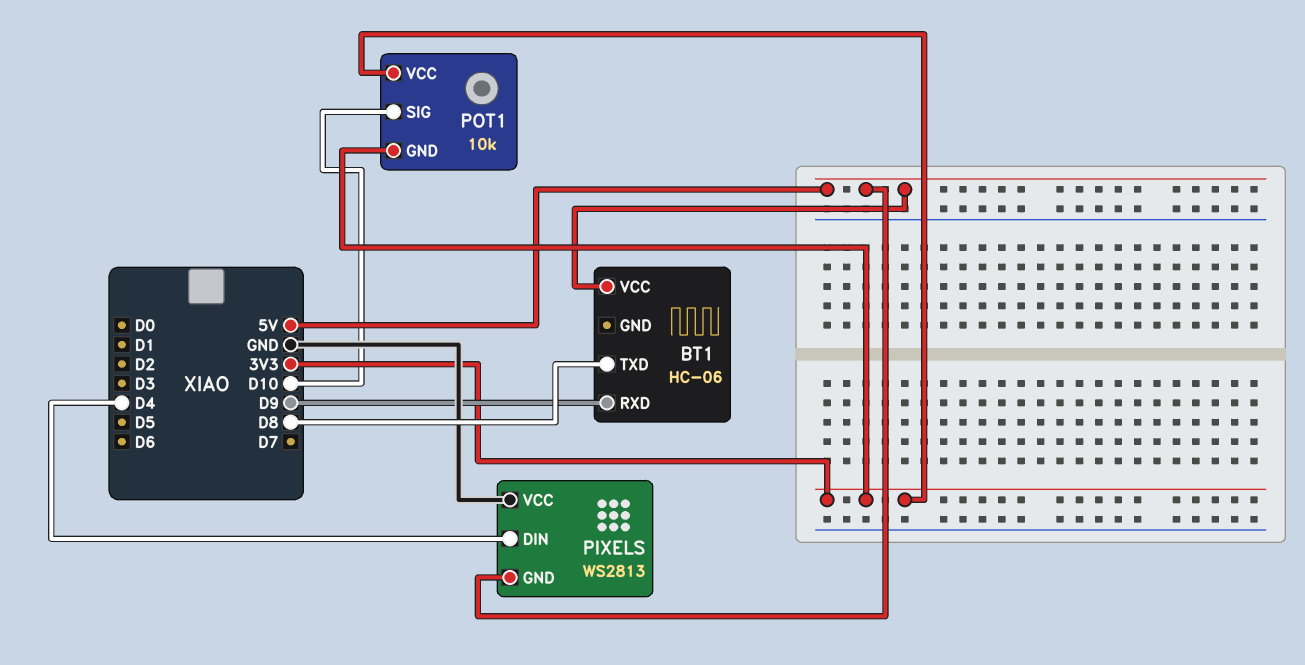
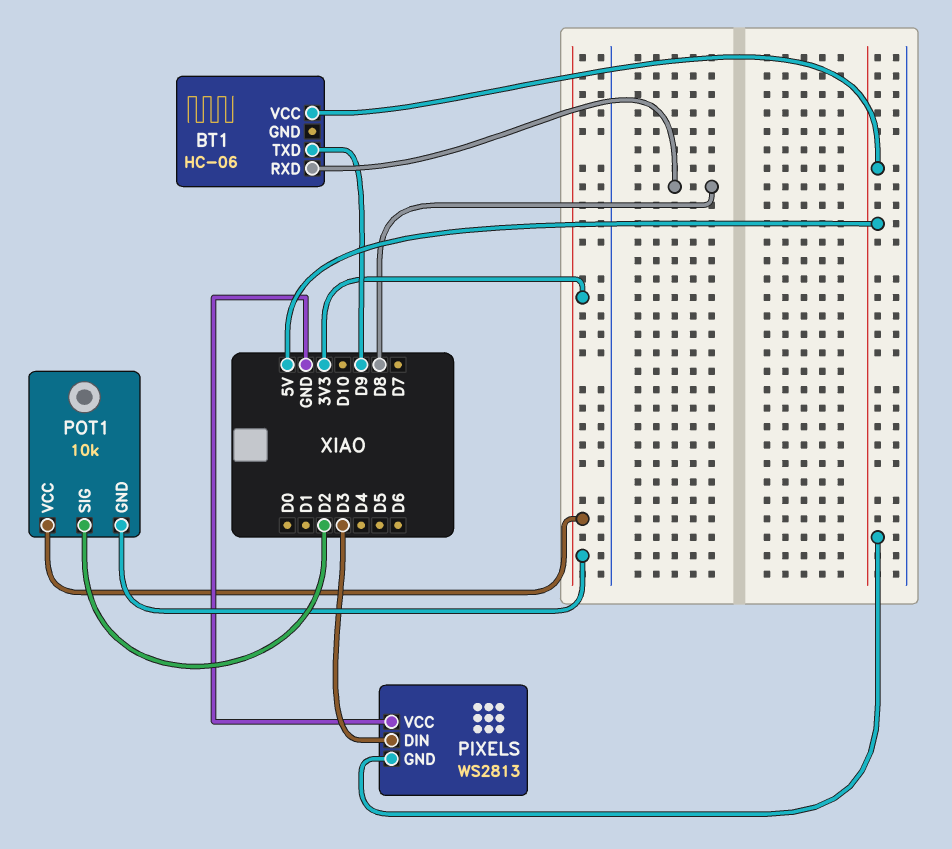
BT1 pin RXD: D9 -> D8
BT1 pin TXD: D8 -> D9
PIXELS pin DIN: D4 -> D3
POT1 pin SIG: D10 -> D2

